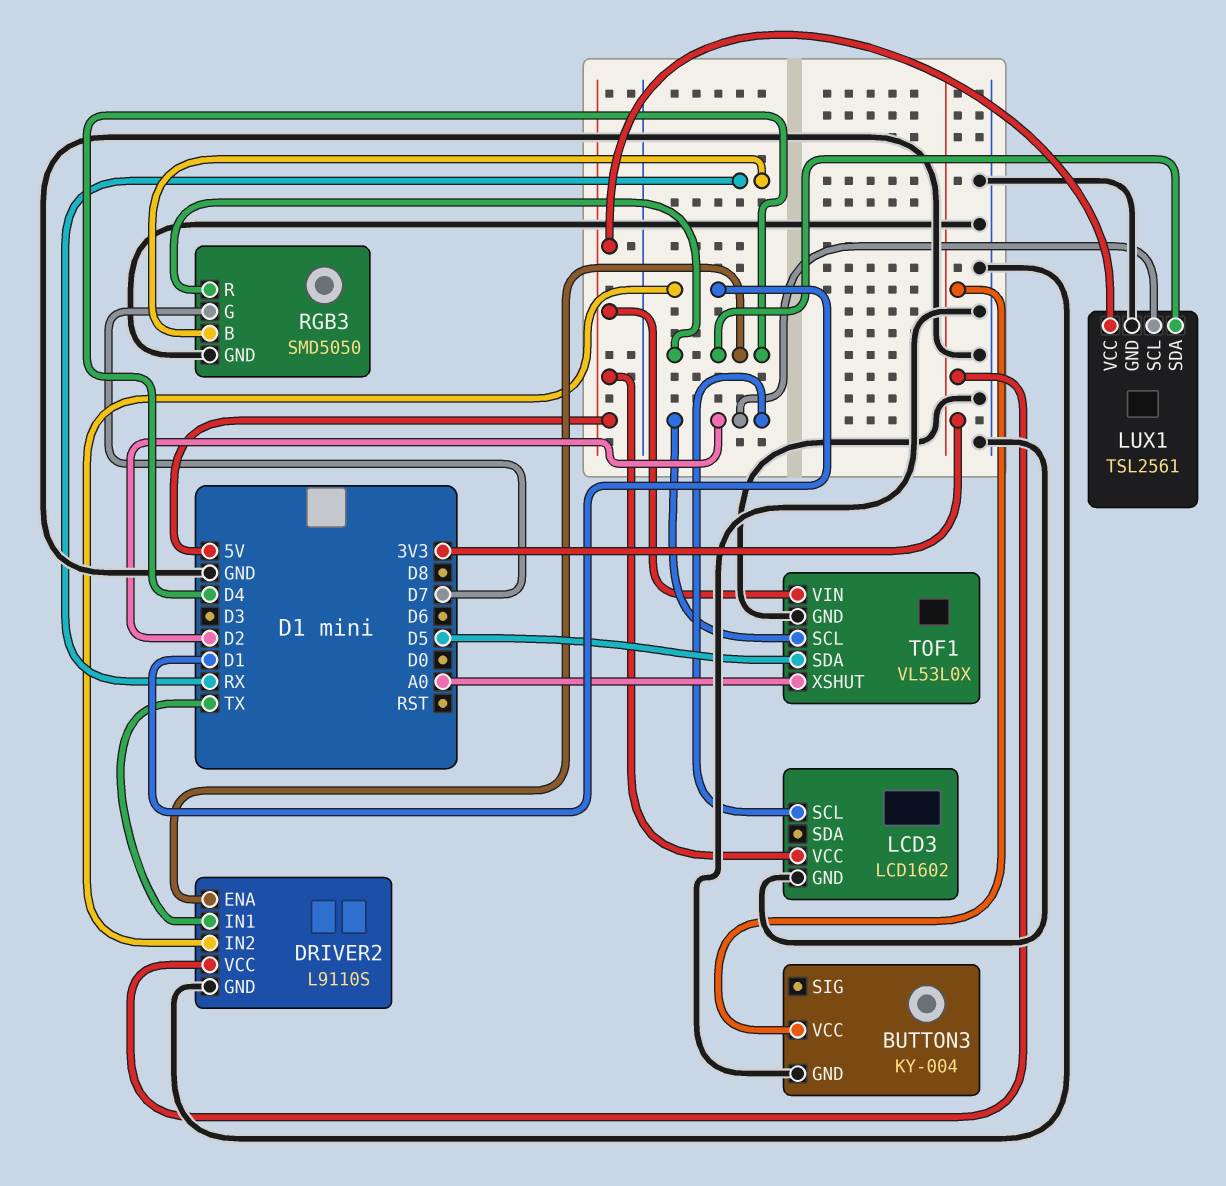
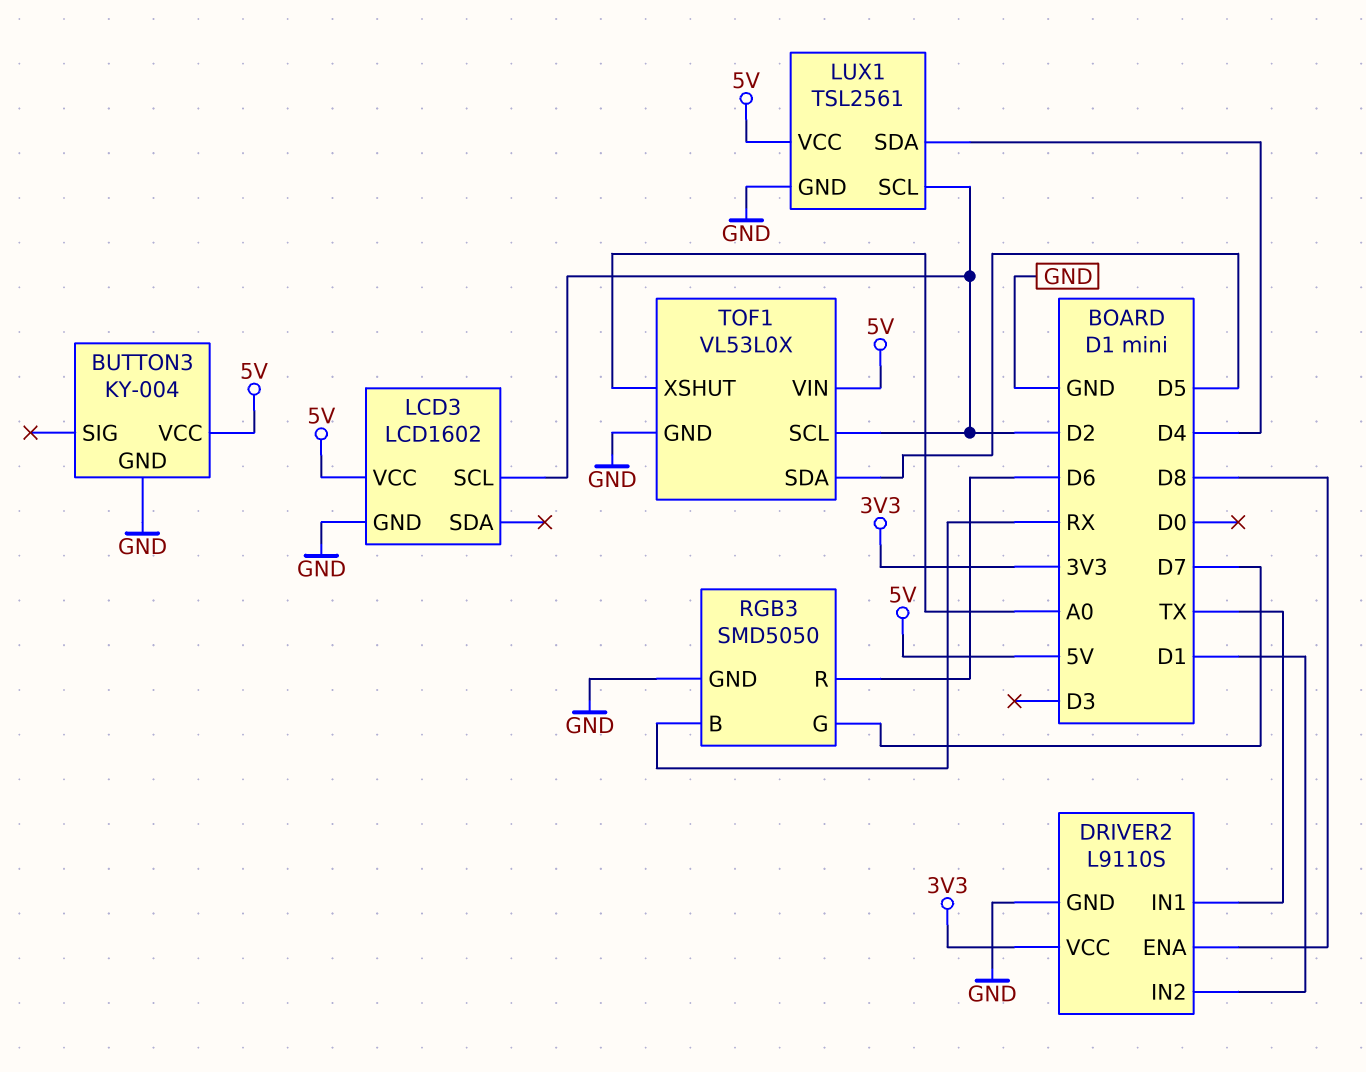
BUTTON3 pin VCC: 3V3 -> 5V
DRIVER2 pin ENA: D4 -> D8
RGB3 pin R: D4 -> D6

